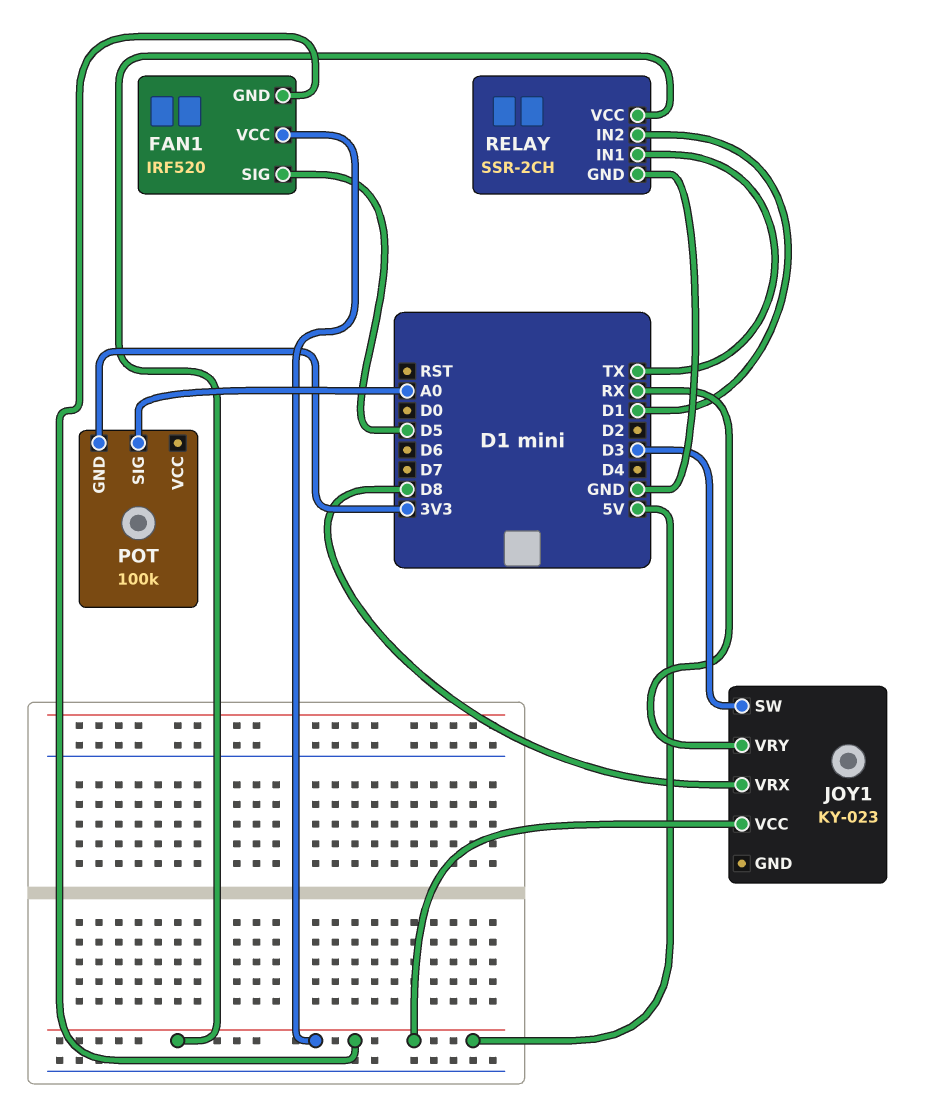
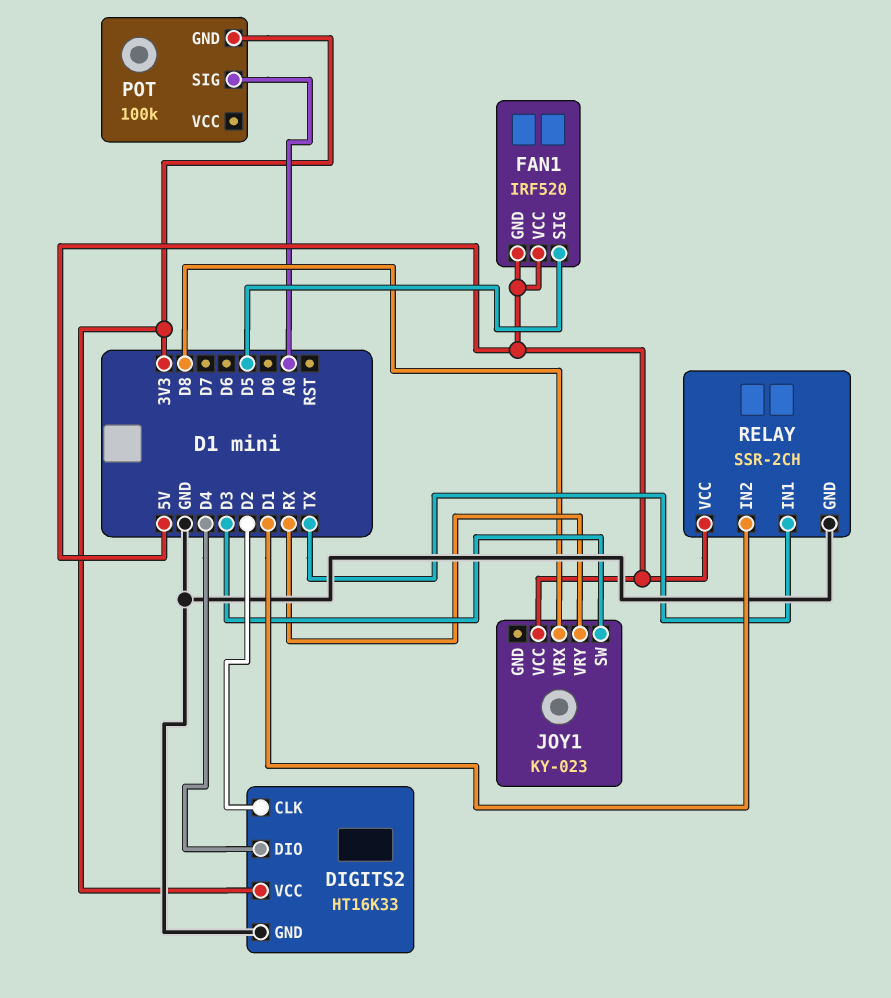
DIGITS2: none -> HT16K33
DIGITS2 pin CLK: none -> D2
DIGITS2 pin DIO: none -> D4
DIGITS2 pin GND: none -> GND
DIGITS2 pin VCC: none -> 3V3

